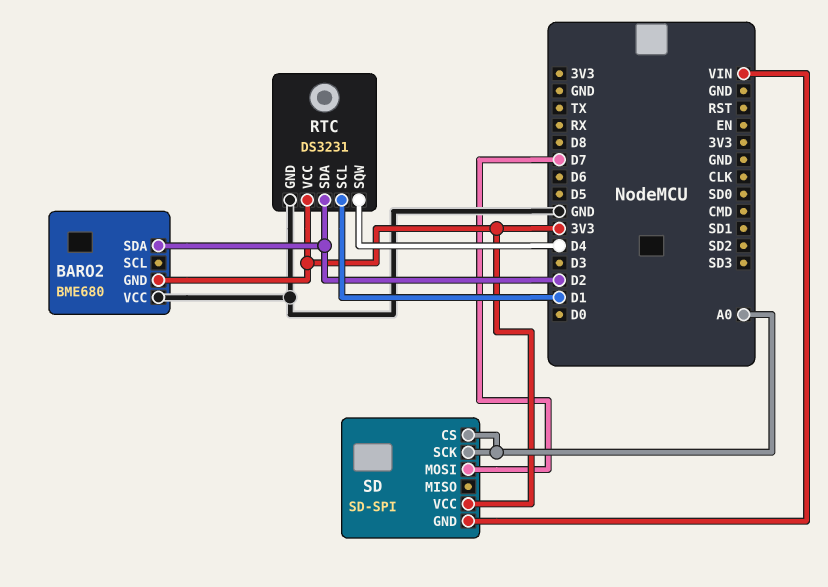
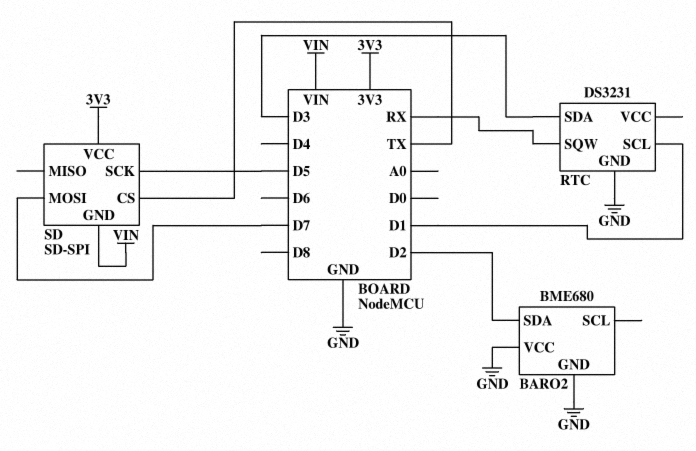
BARO2 pin GND: 3V3 -> GND
RTC pin SDA: D2 -> D3
RTC pin SQW: D4 -> RX
RTC pin VCC: 3V3 -> none
SD pin CS: A0 -> TX
SD pin SCK: A0 -> D5

